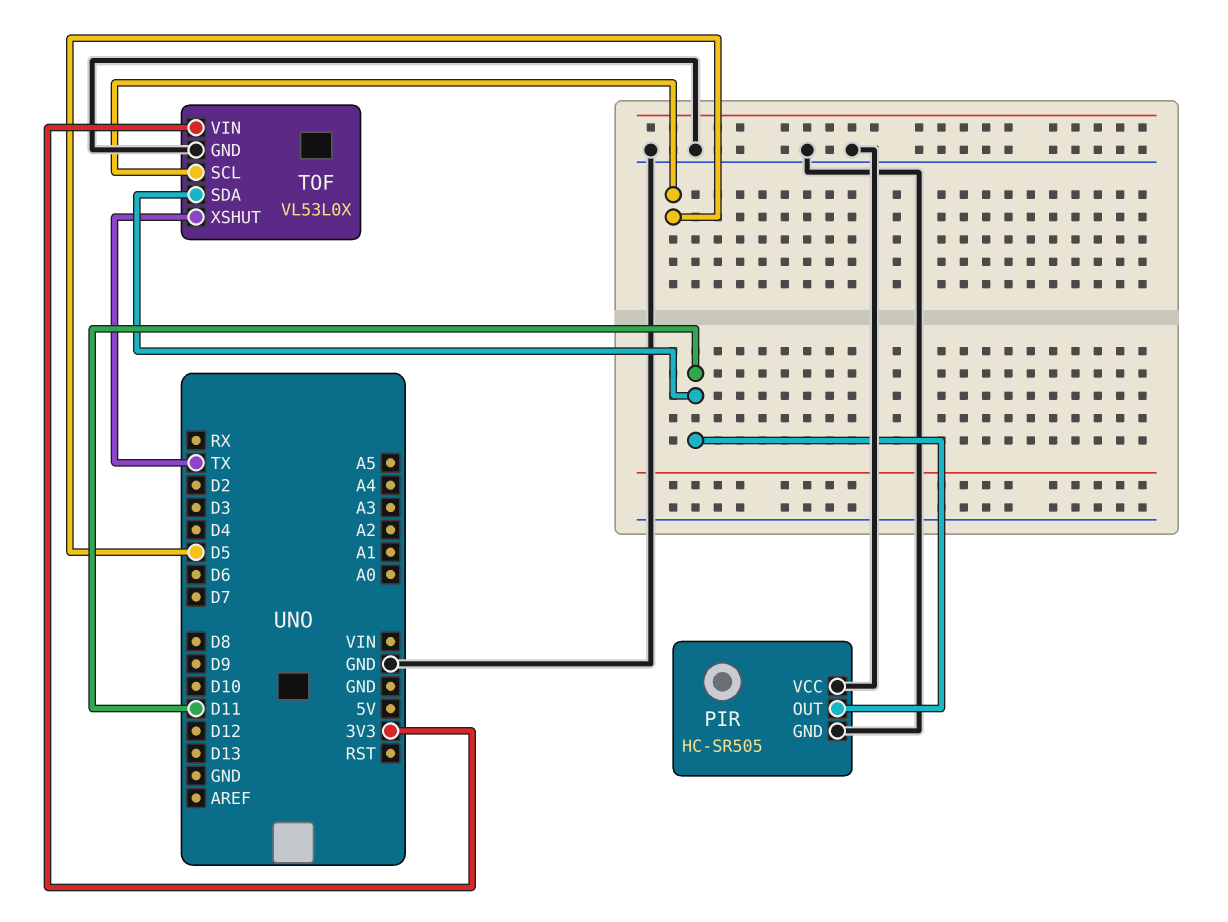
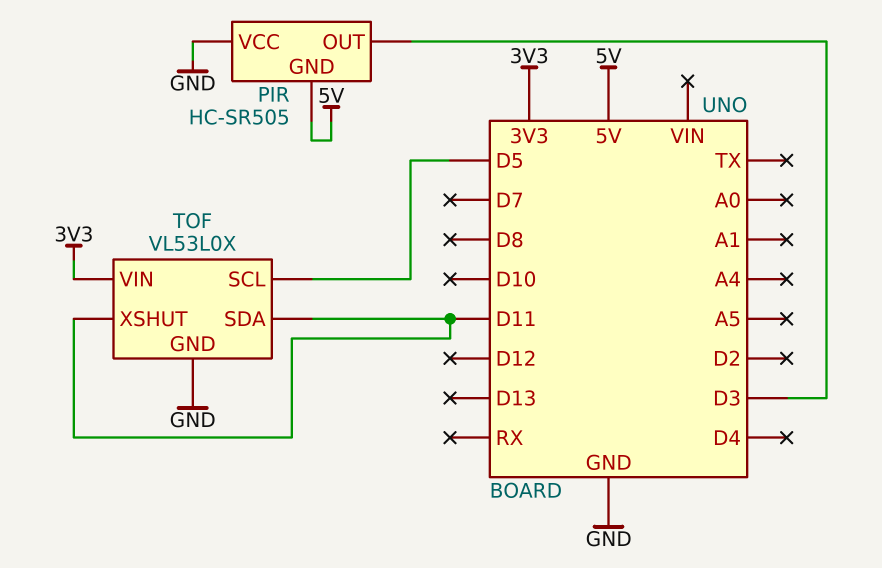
PIR pin GND: GND -> 5V
PIR pin OUT: D11 -> D3
TOF pin XSHUT: TX -> D11

